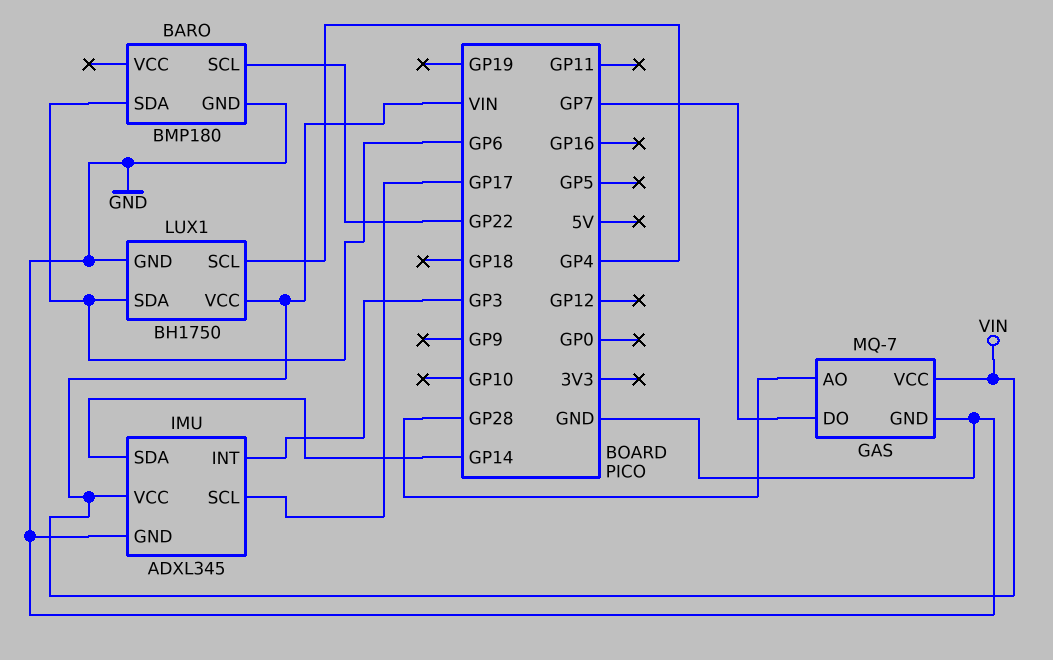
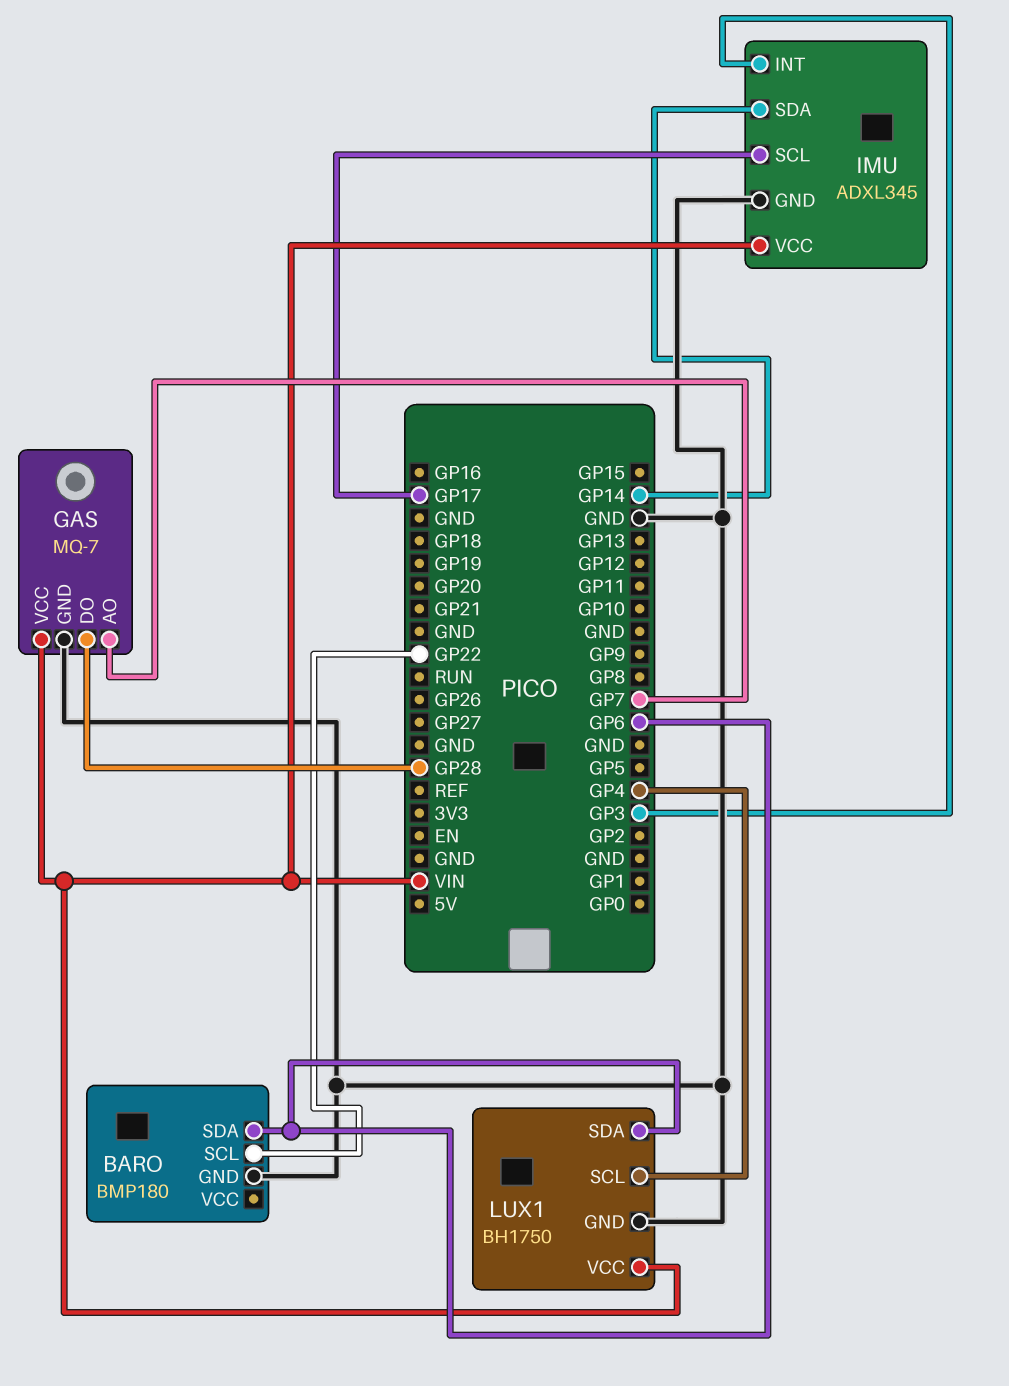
GAS pin AO: GP28 -> GP7
GAS pin DO: GP7 -> GP28

